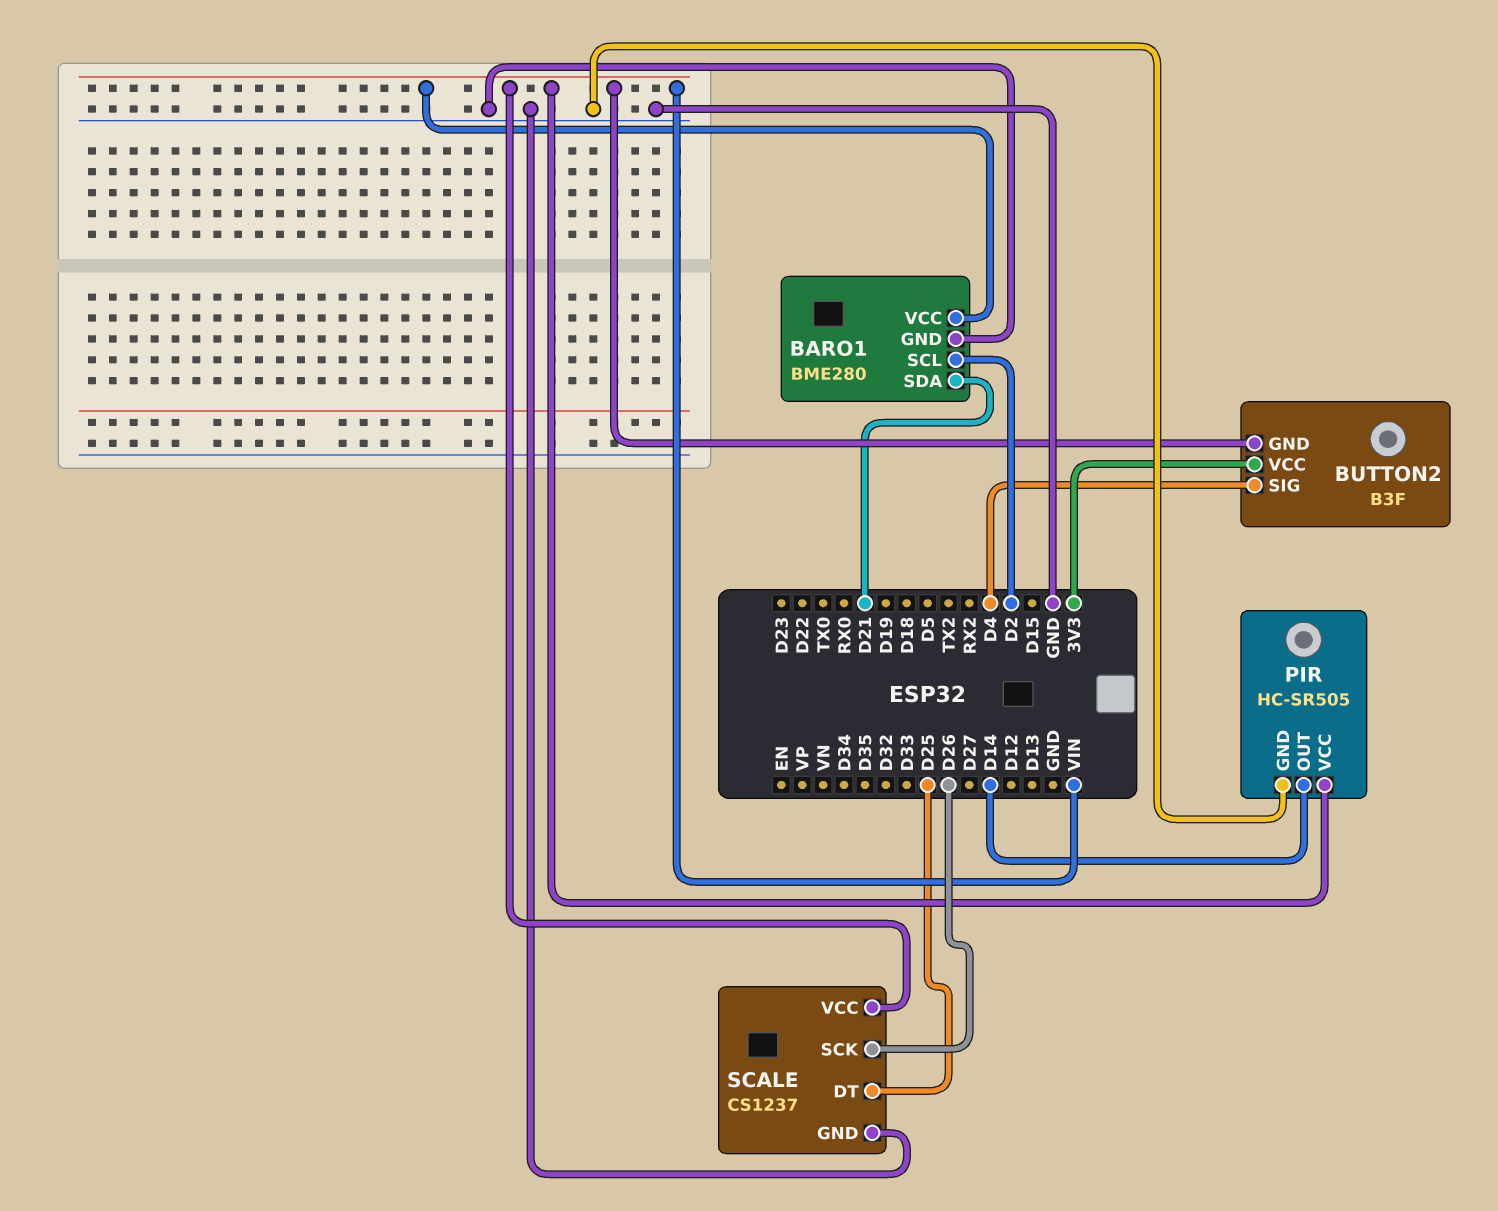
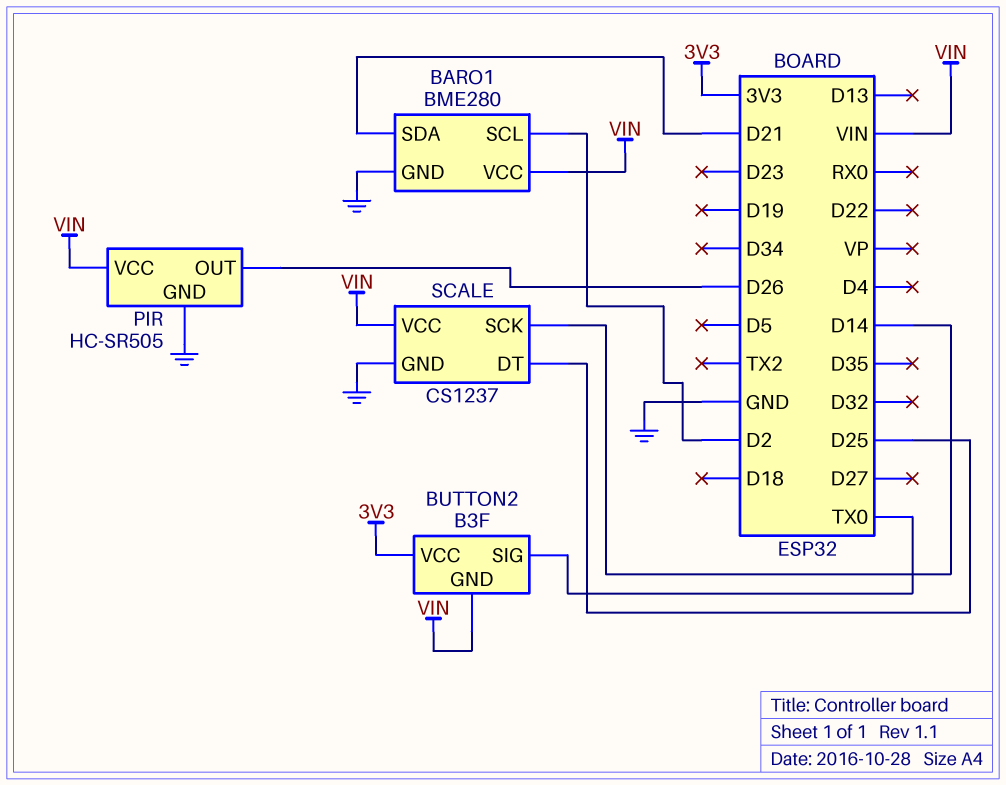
BUTTON2 pin SIG: D4 -> TX0
PIR pin OUT: D14 -> D26
SCALE pin SCK: D26 -> D14

